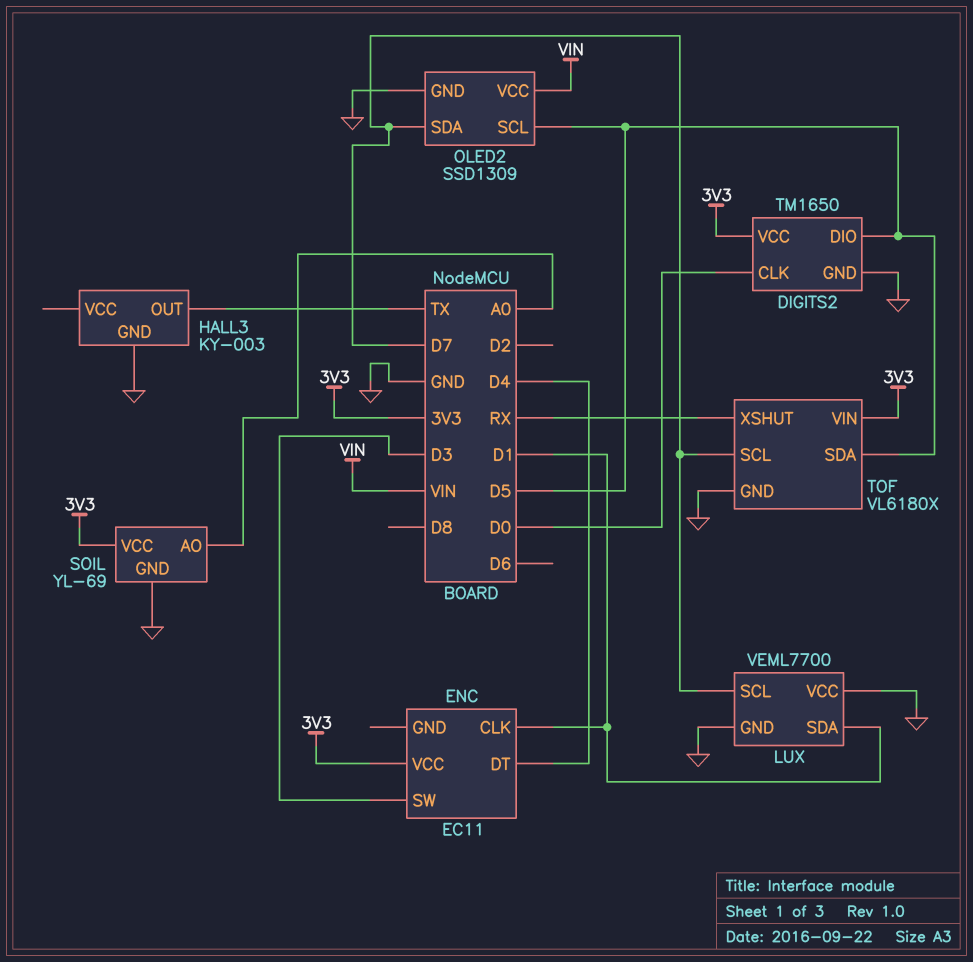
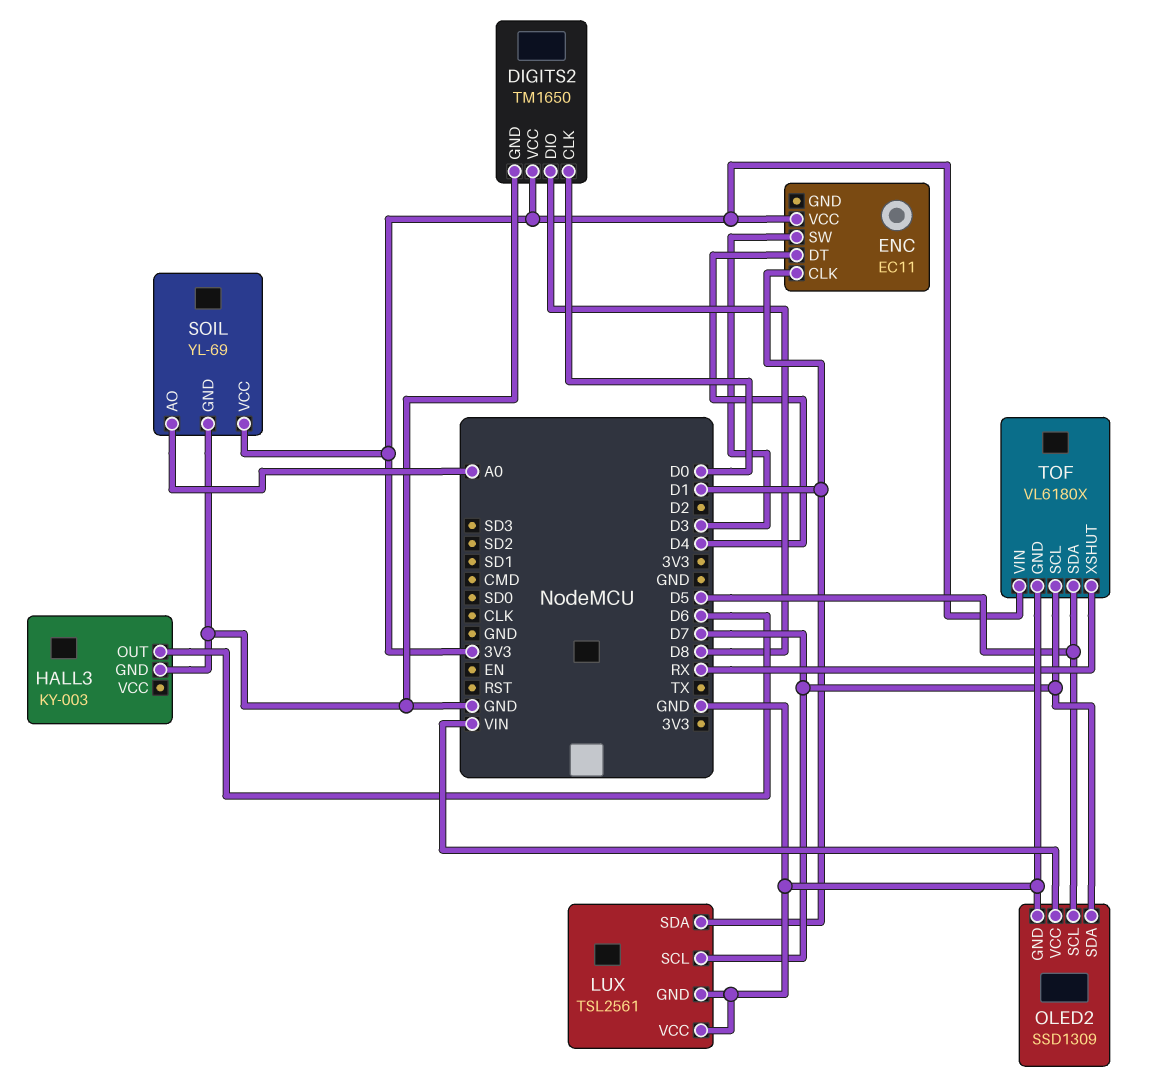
DIGITS2 pin DIO: D5 -> D8
HALL3 pin OUT: TX -> D6
LUX: VEML7700 -> TSL2561

